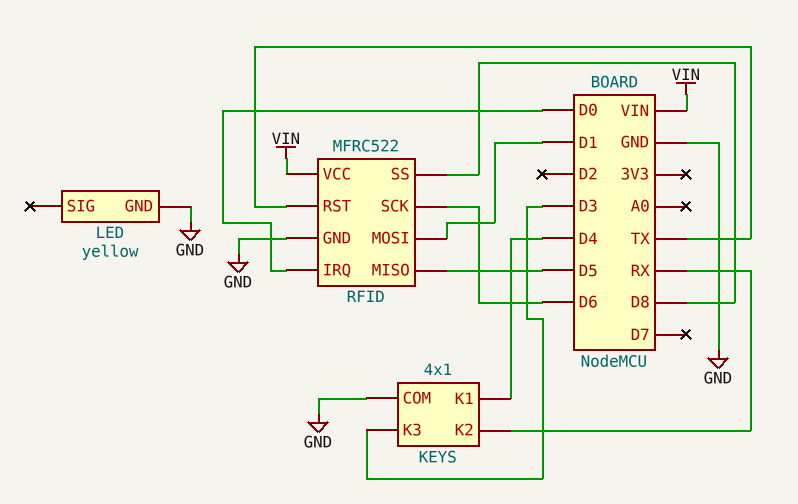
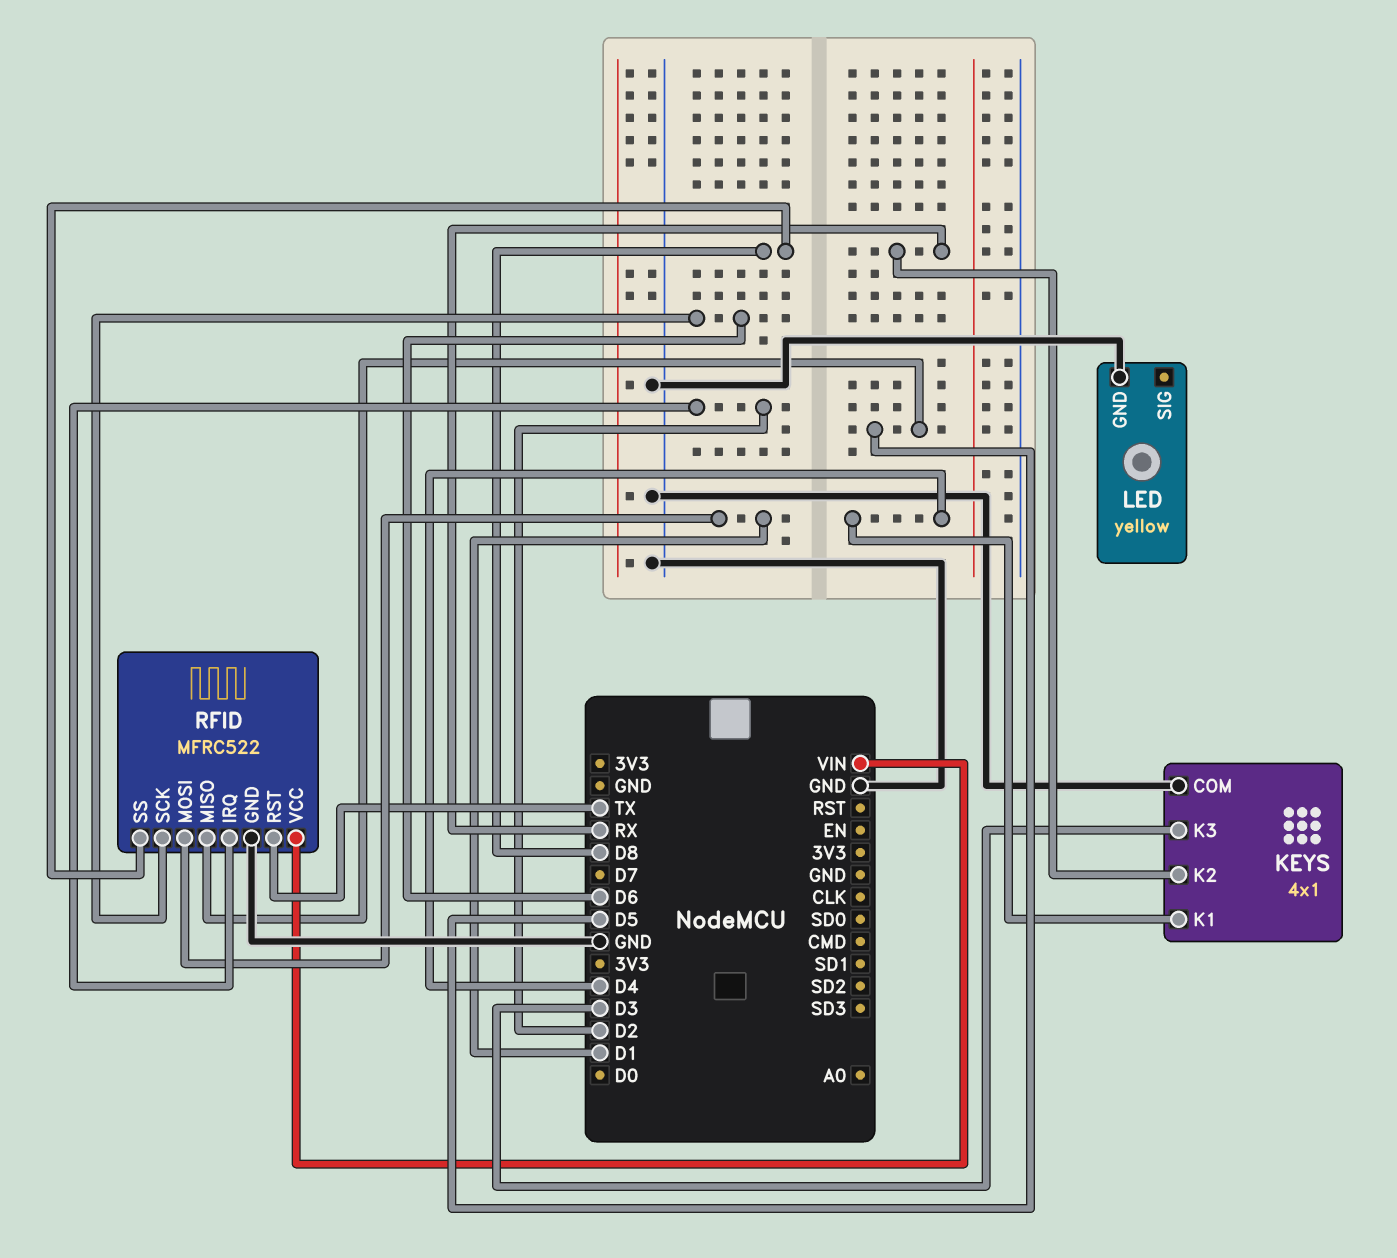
RFID pin IRQ: D0 -> D2

